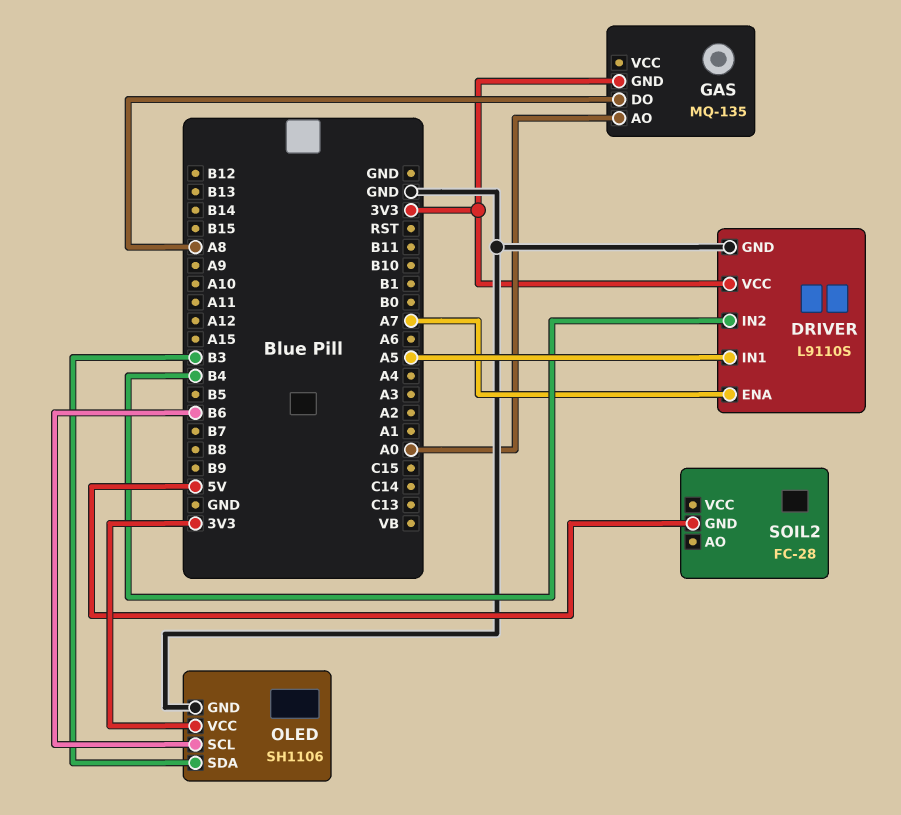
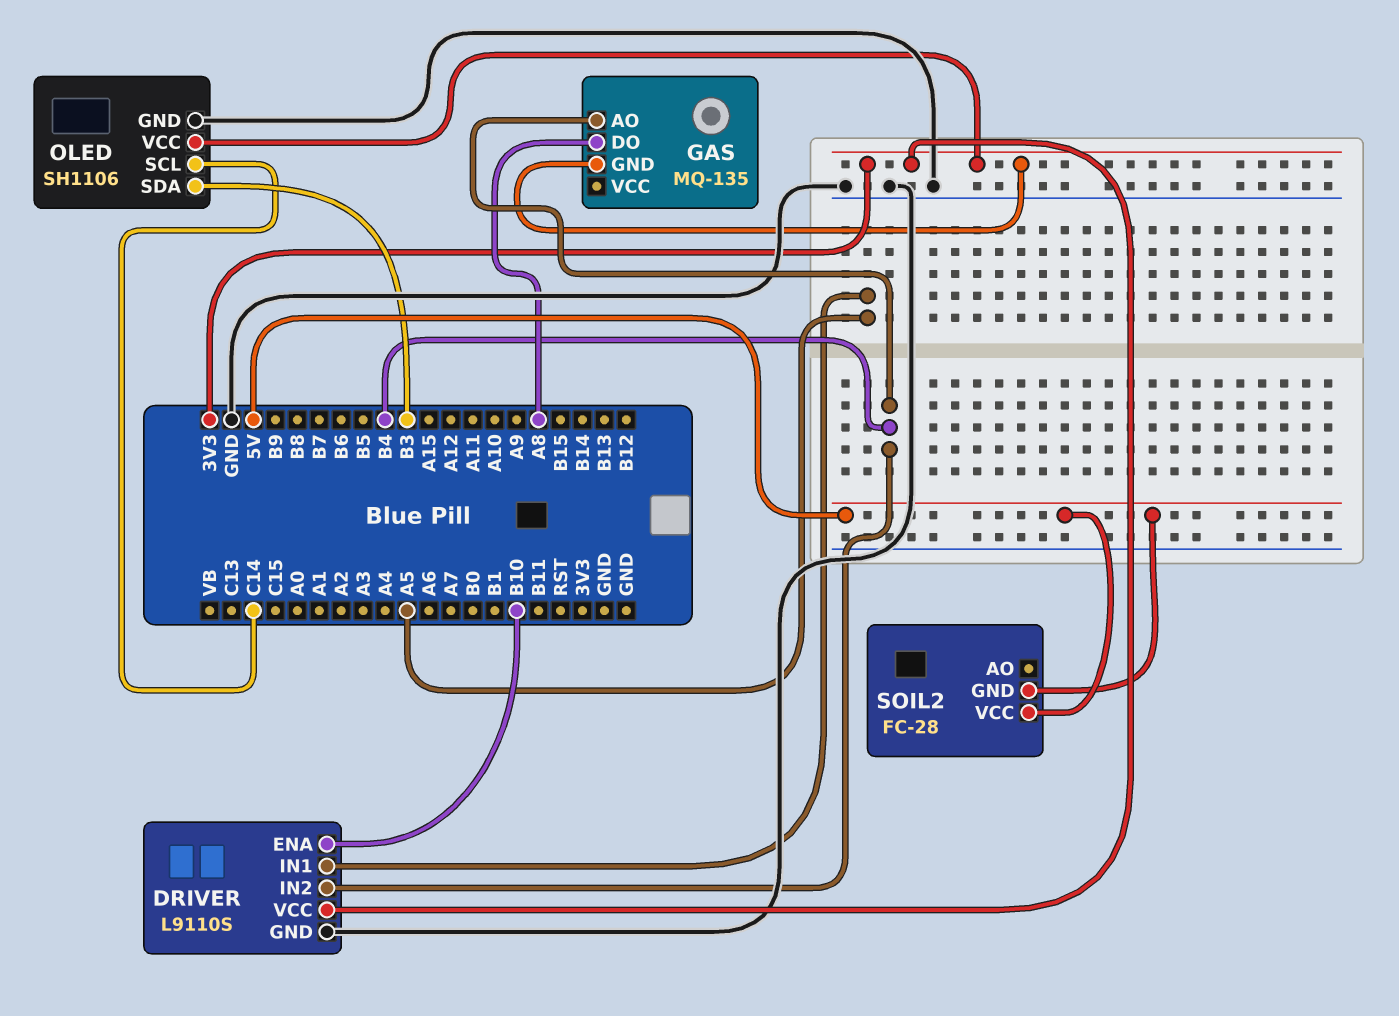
DRIVER pin ENA: A7 -> B10
GAS pin AO: A0 -> B4
OLED pin SCL: B6 -> C14
SOIL2 pin VCC: none -> 5V

